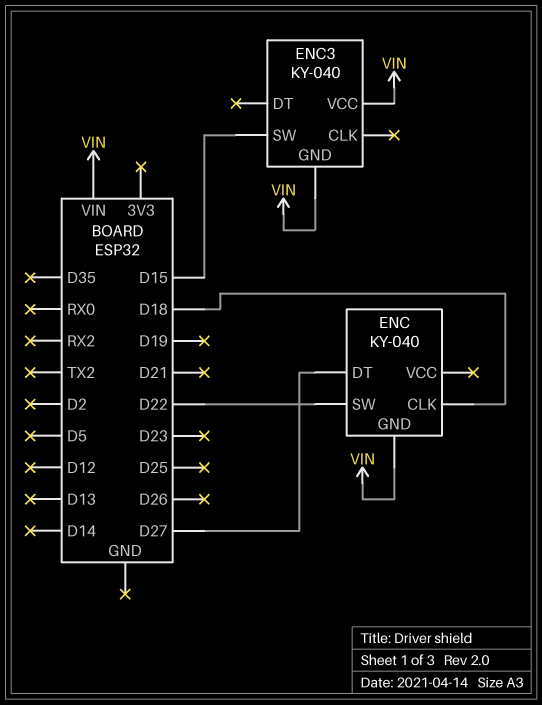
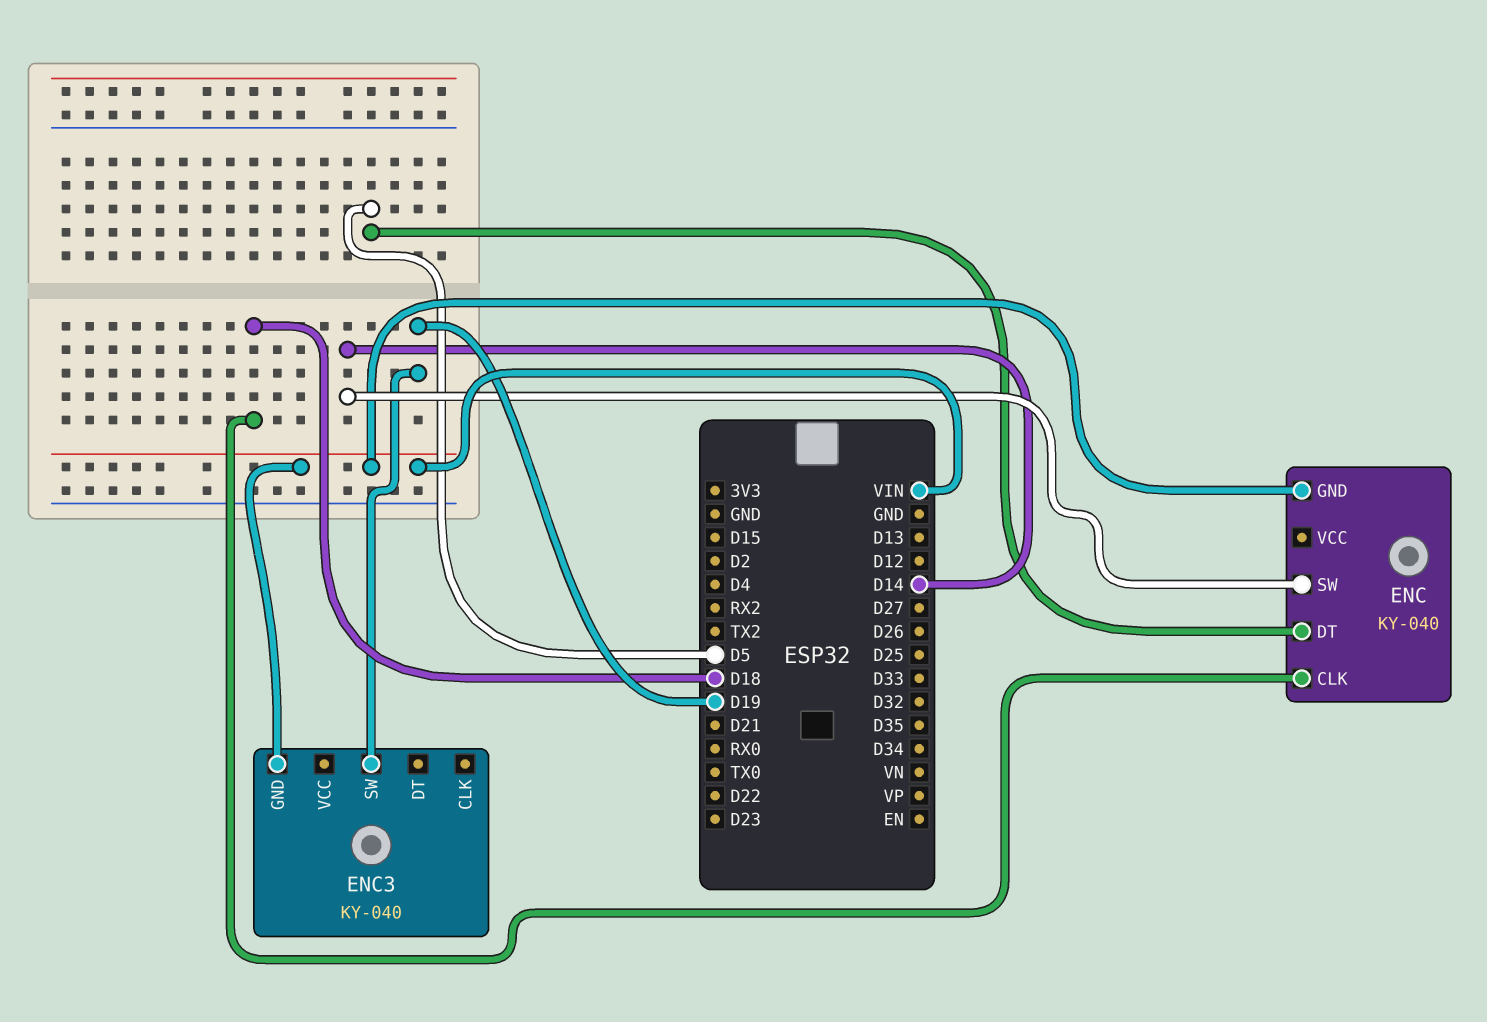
ENC pin DT: D27 -> D5
ENC pin SW: D22 -> D14
ENC3 pin SW: D15 -> D19
ENC3 pin VCC: VIN -> none

